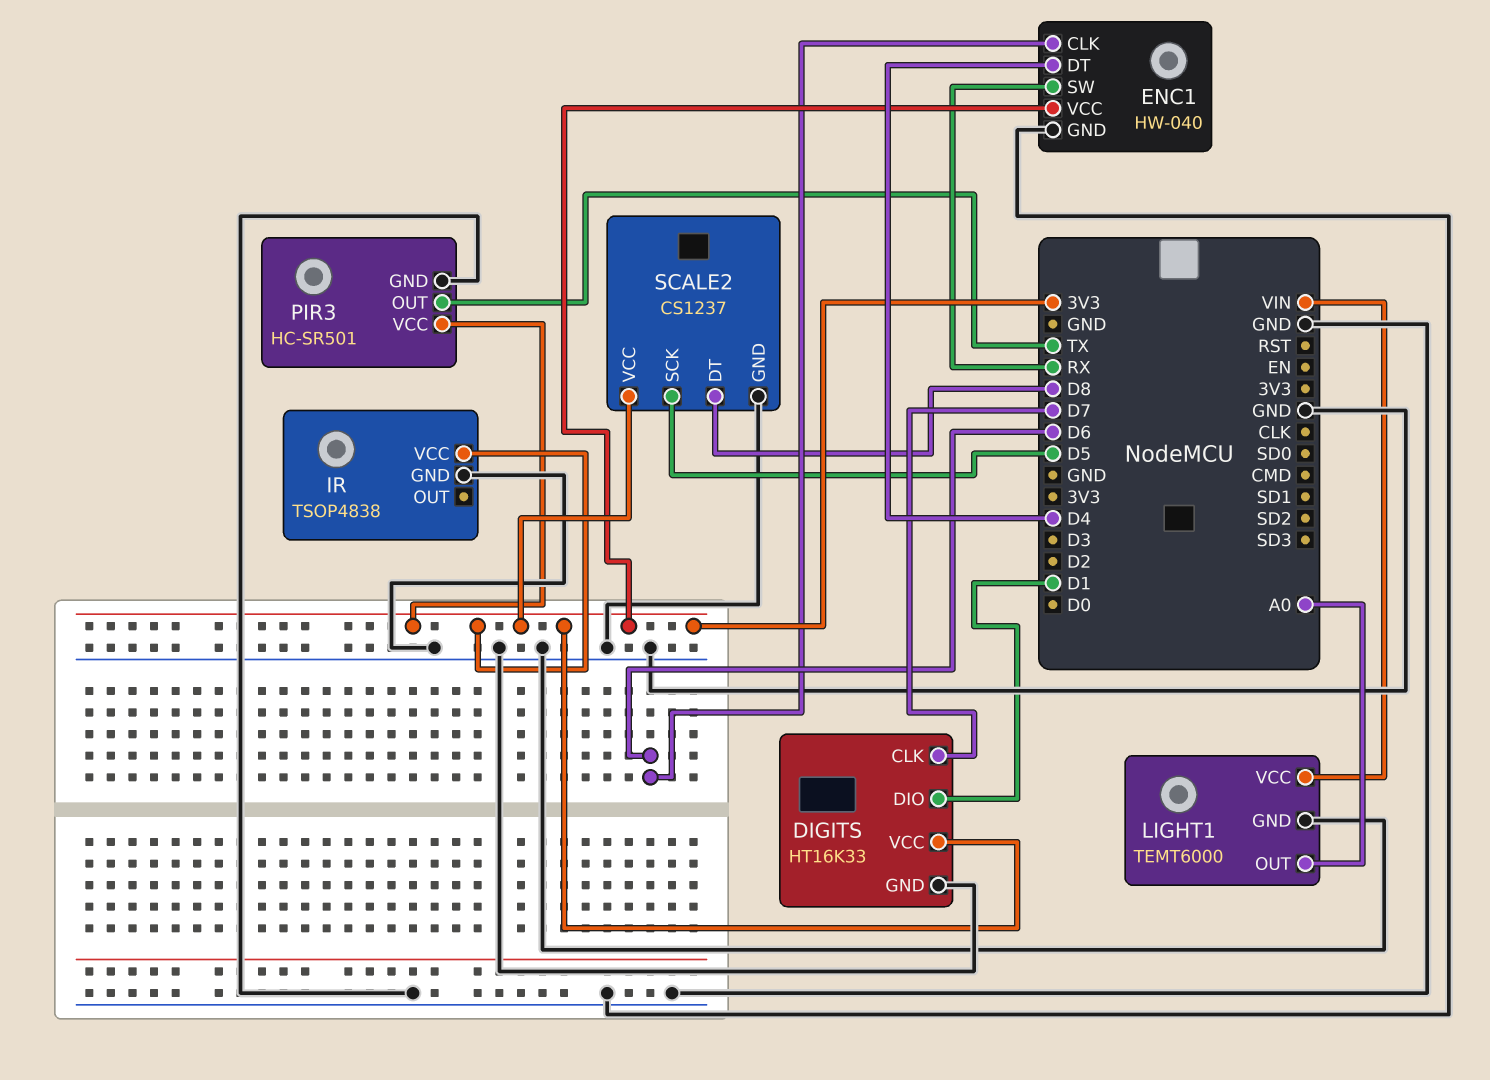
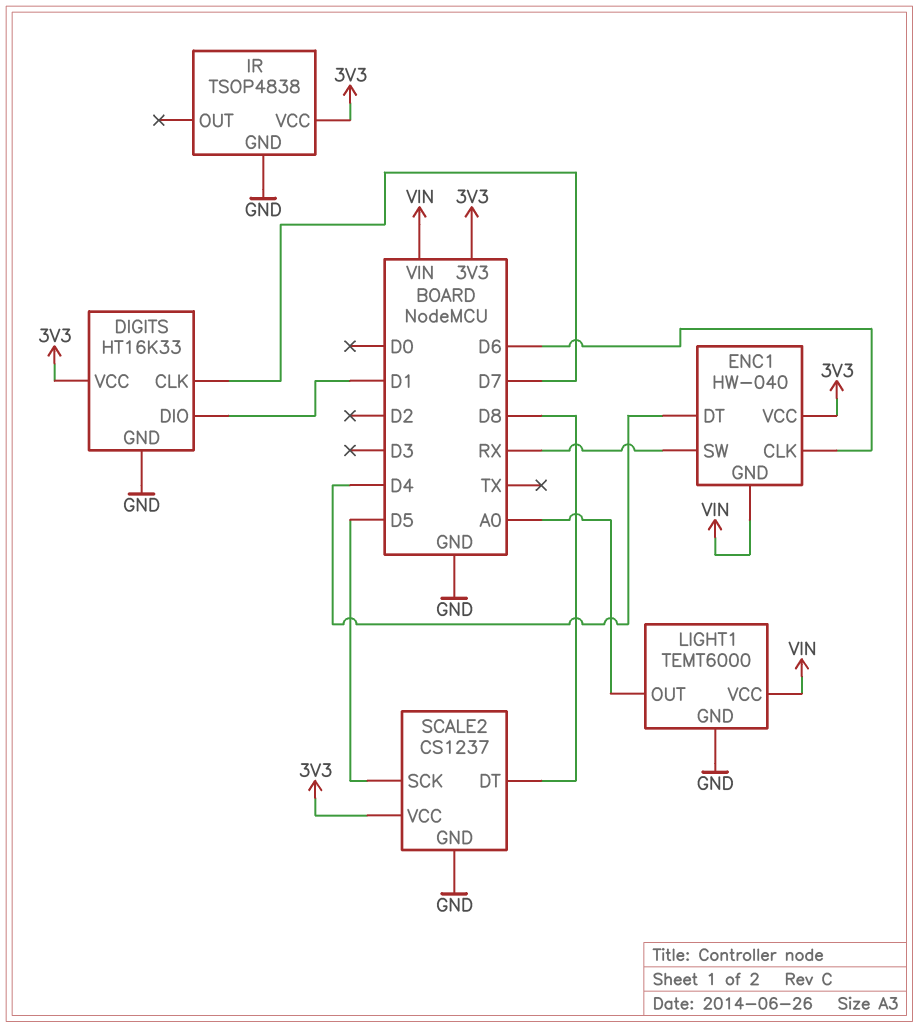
ENC1 pin GND: GND -> VIN
PIR3: HC-SR501 -> none
PIR3 pin GND: GND -> none
PIR3 pin OUT: TX -> none
PIR3 pin VCC: 3V3 -> none

